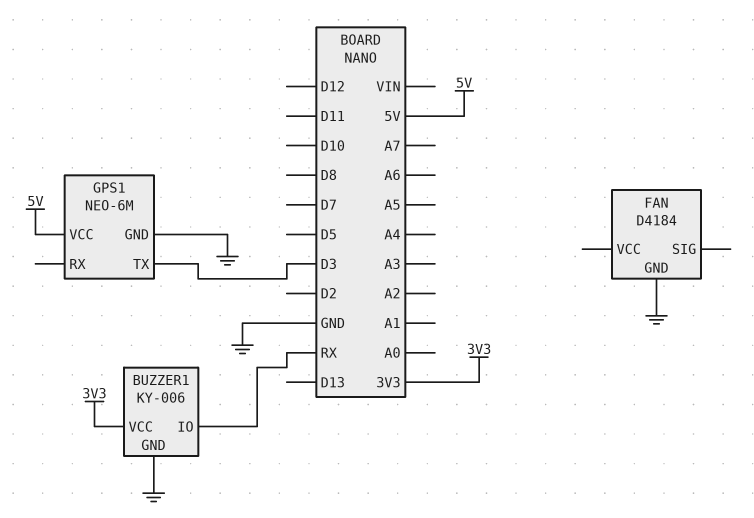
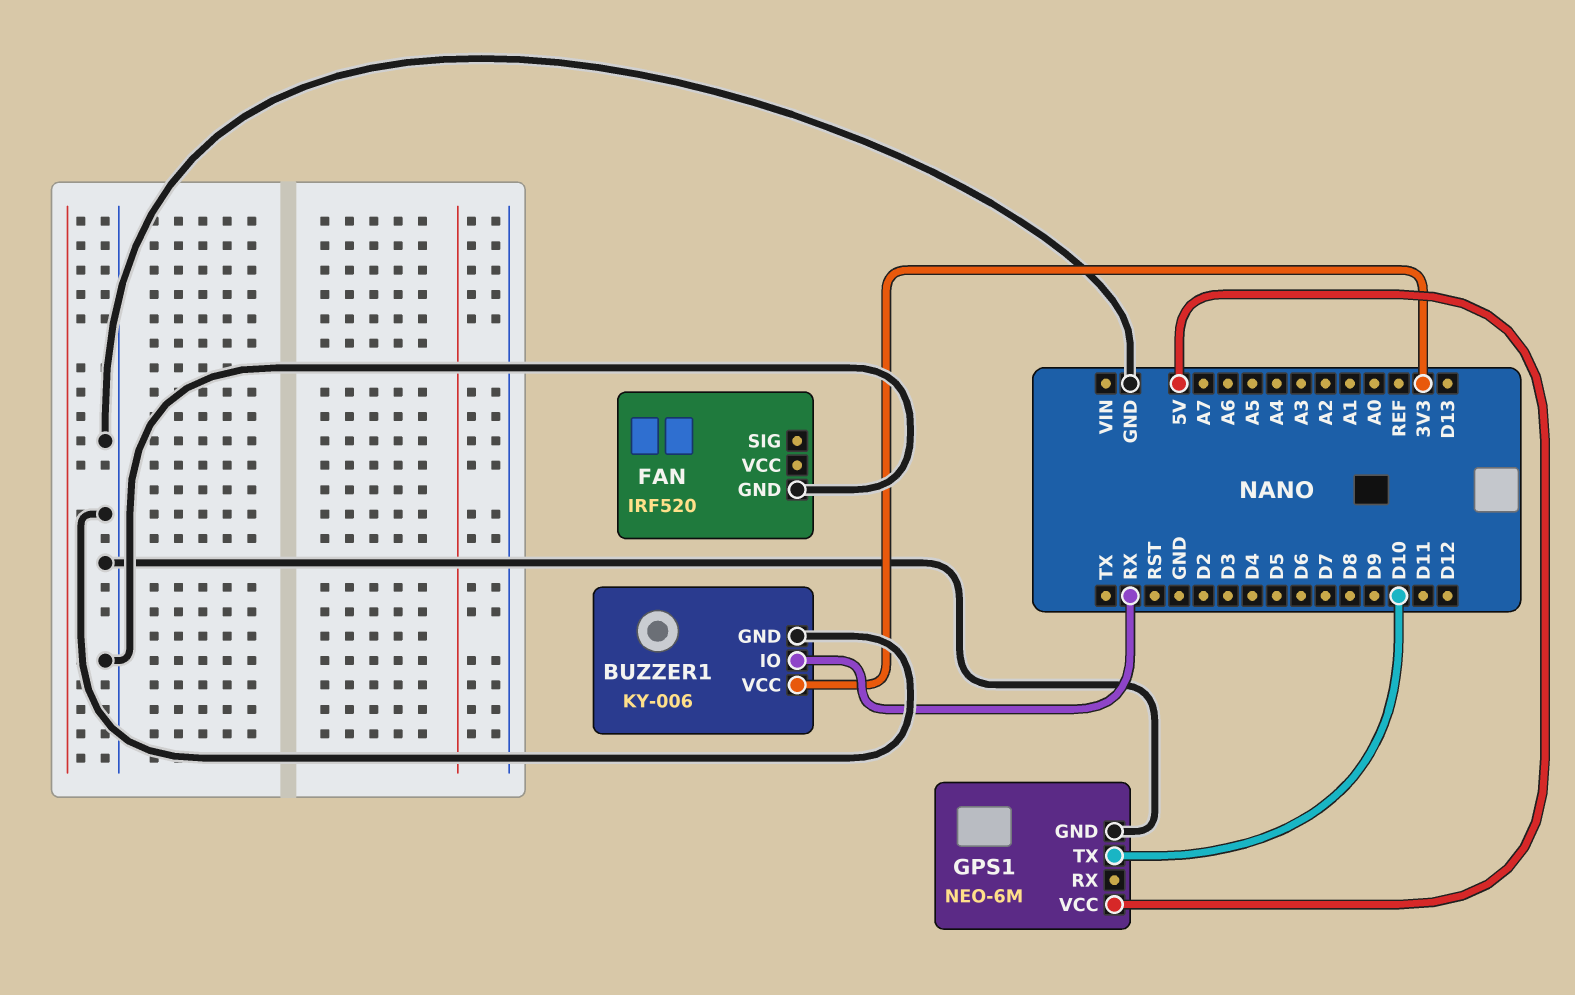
FAN: D4184 -> IRF520
GPS1 pin TX: D3 -> D10

